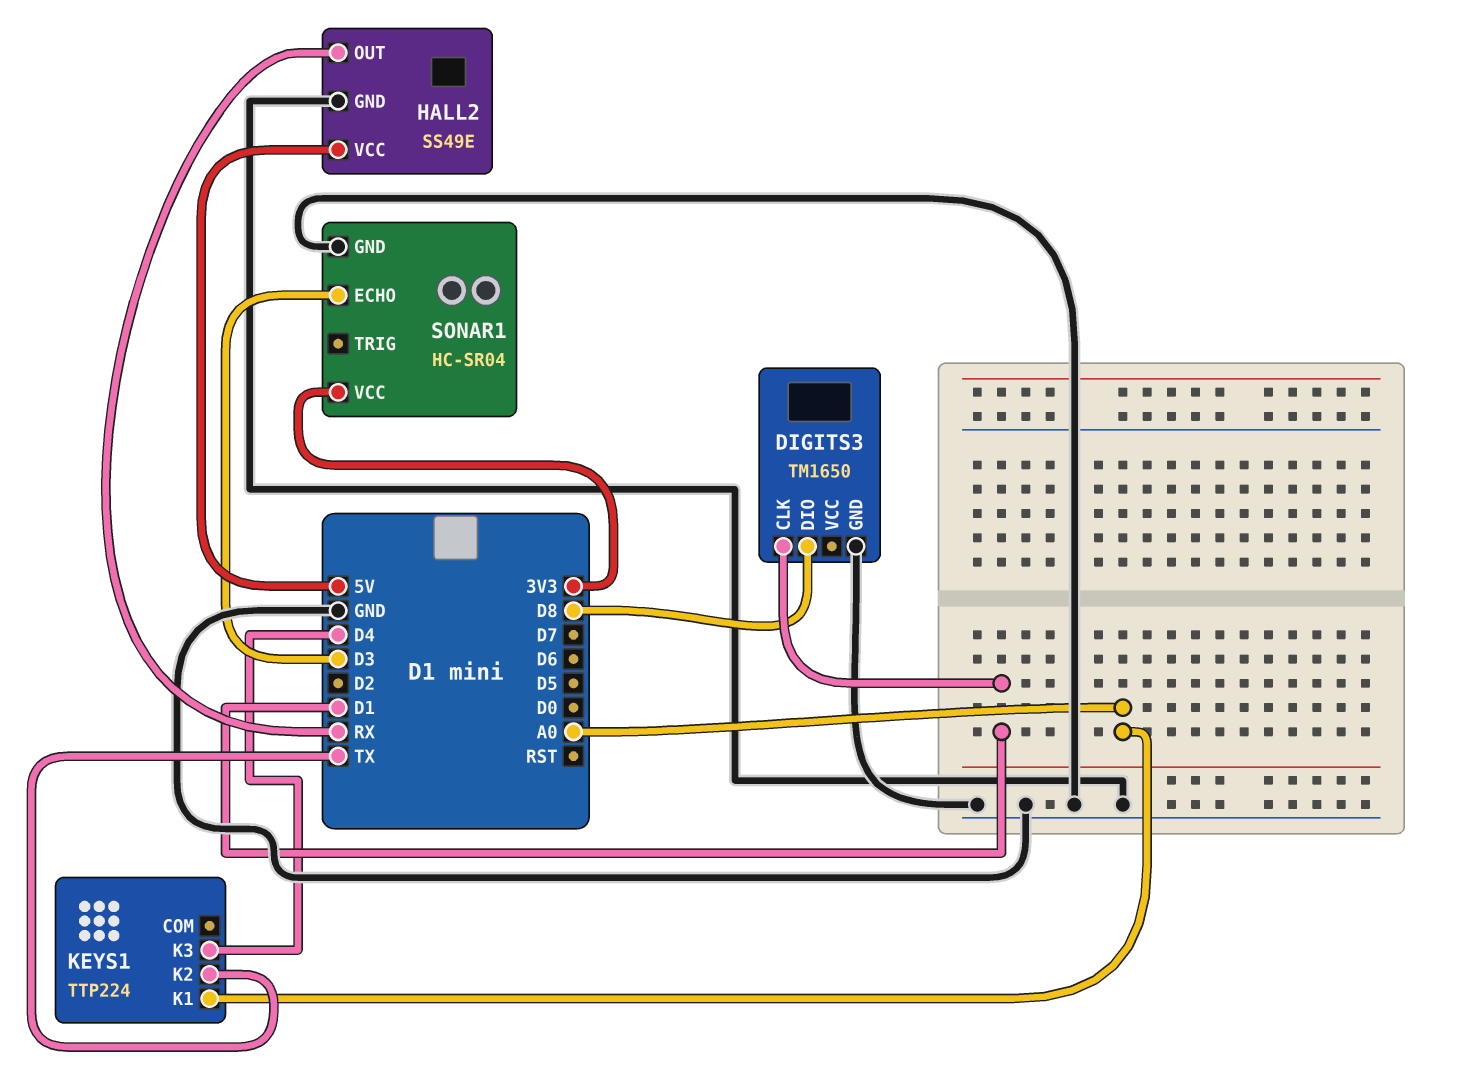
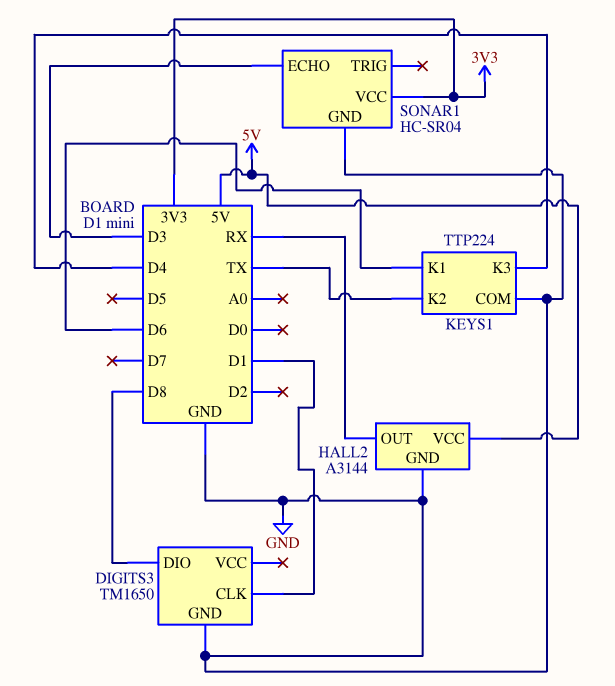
HALL2: SS49E -> A3144
KEYS1 pin COM: none -> GND
KEYS1 pin K1: A0 -> D6

